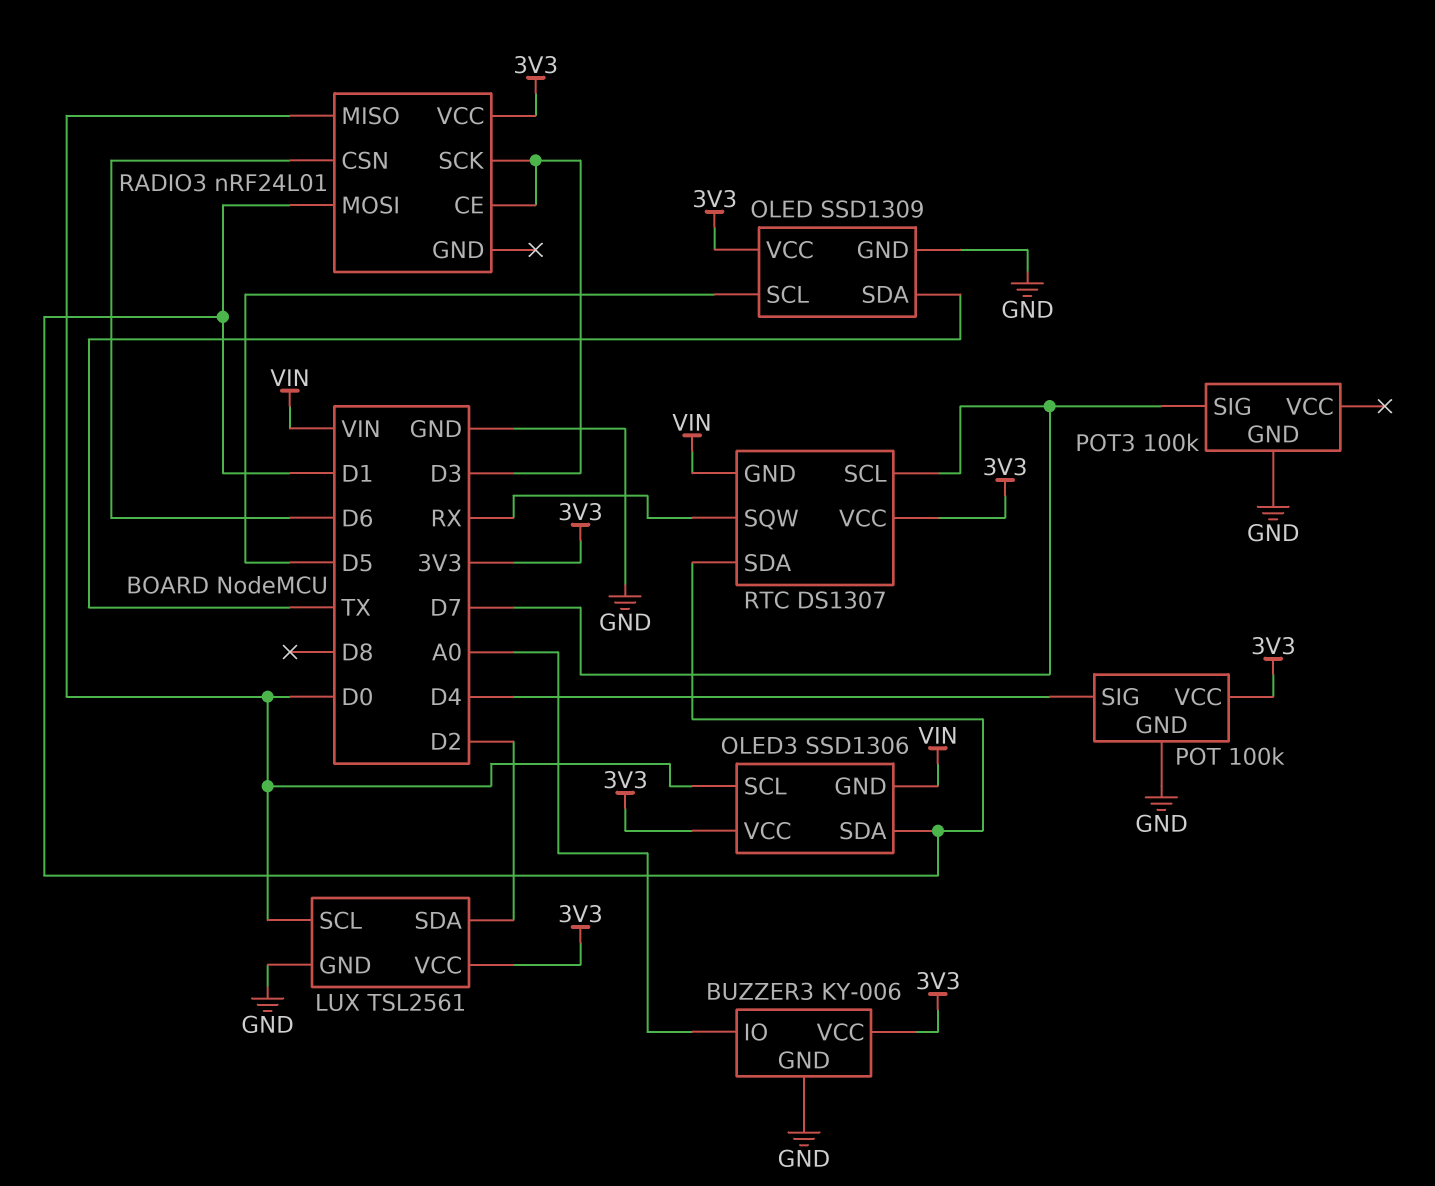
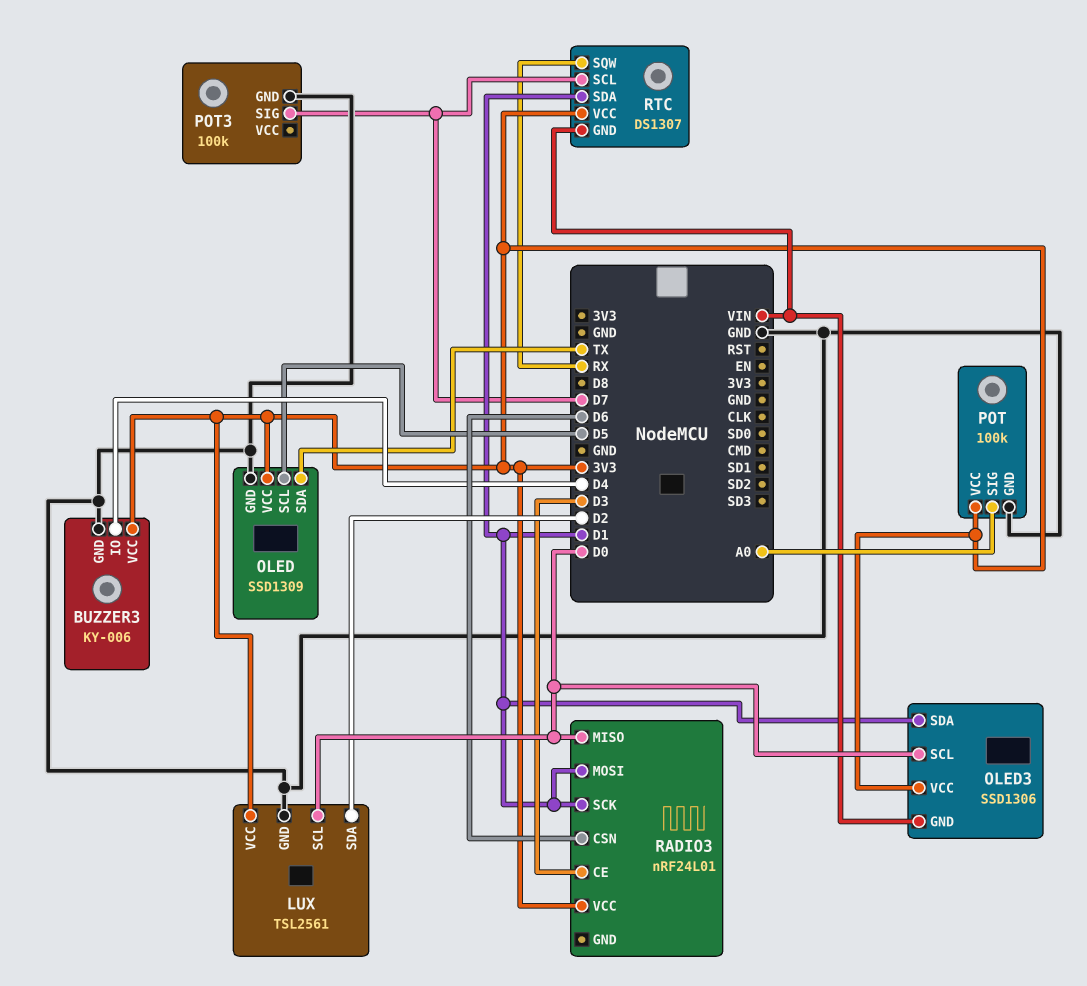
BUZZER3 pin IO: A0 -> D4
POT pin SIG: D4 -> A0
RADIO3 pin SCK: D3 -> D1

